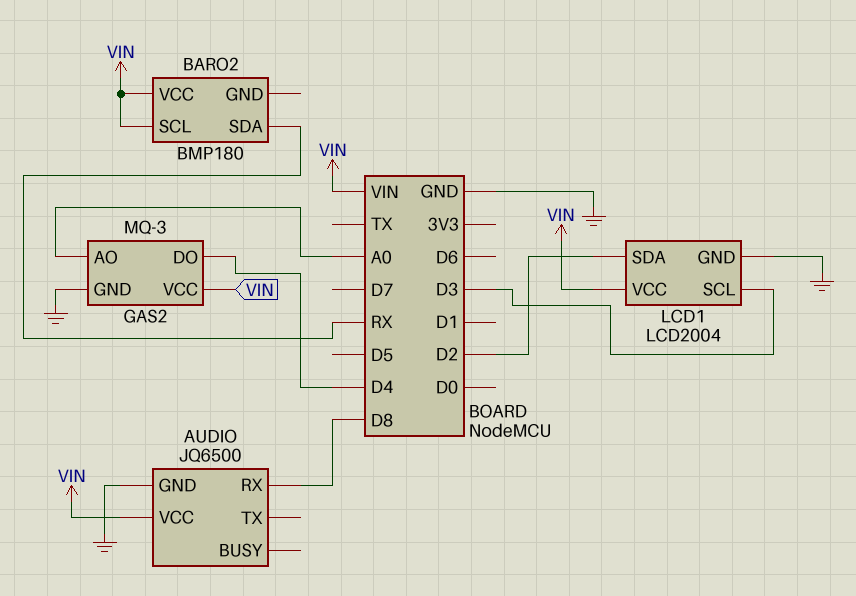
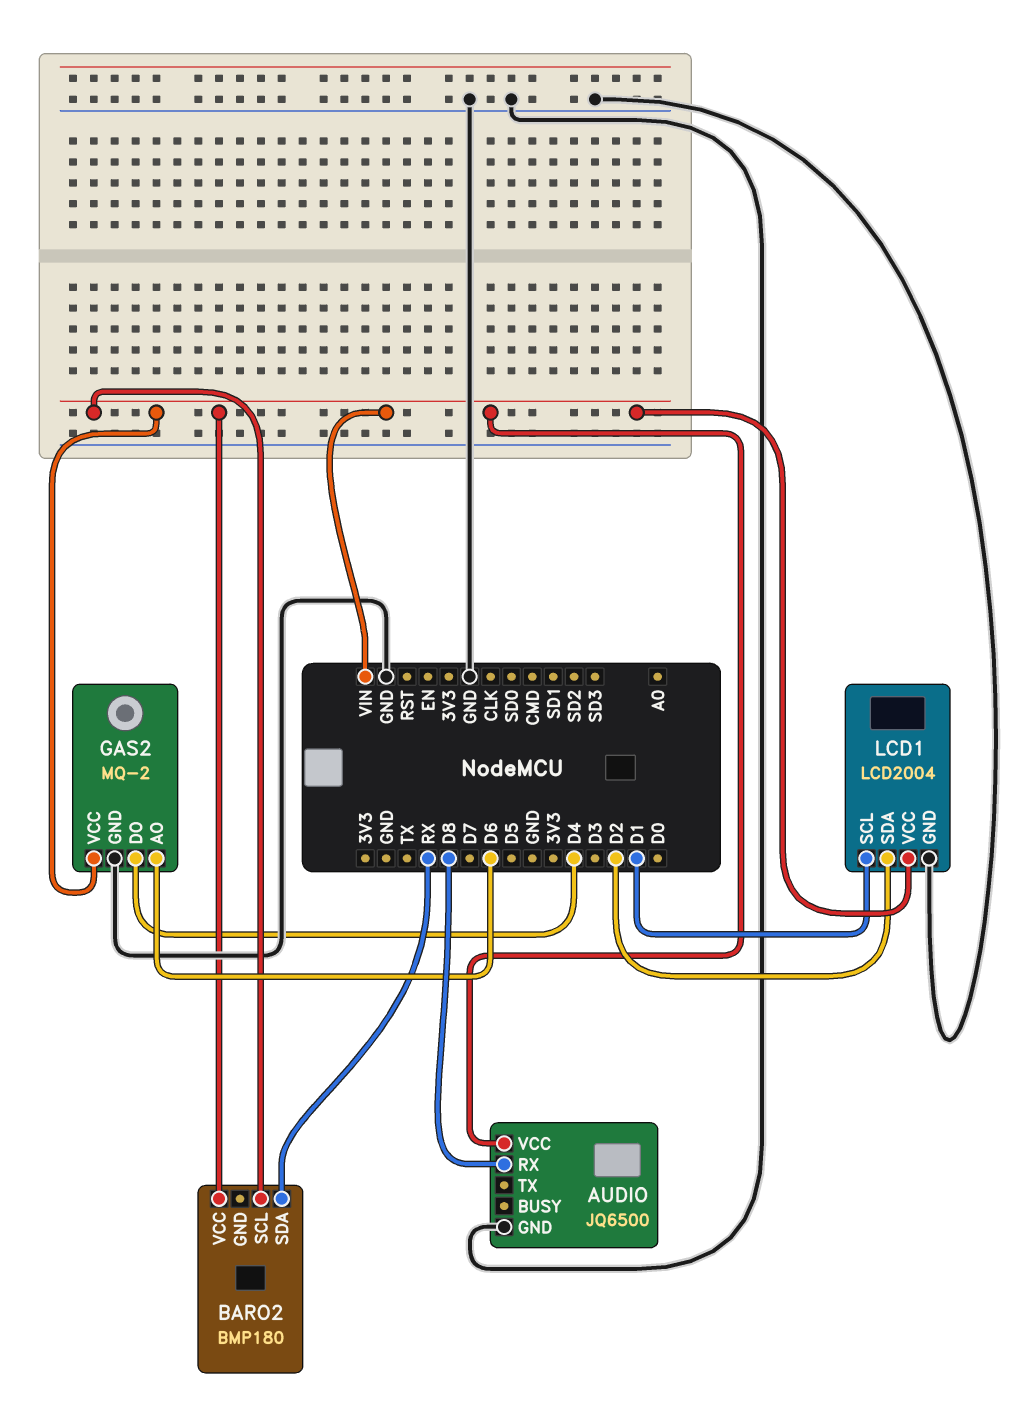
GAS2: MQ-3 -> MQ-2
GAS2 pin AO: A0 -> D6
LCD1 pin SCL: D3 -> D1

